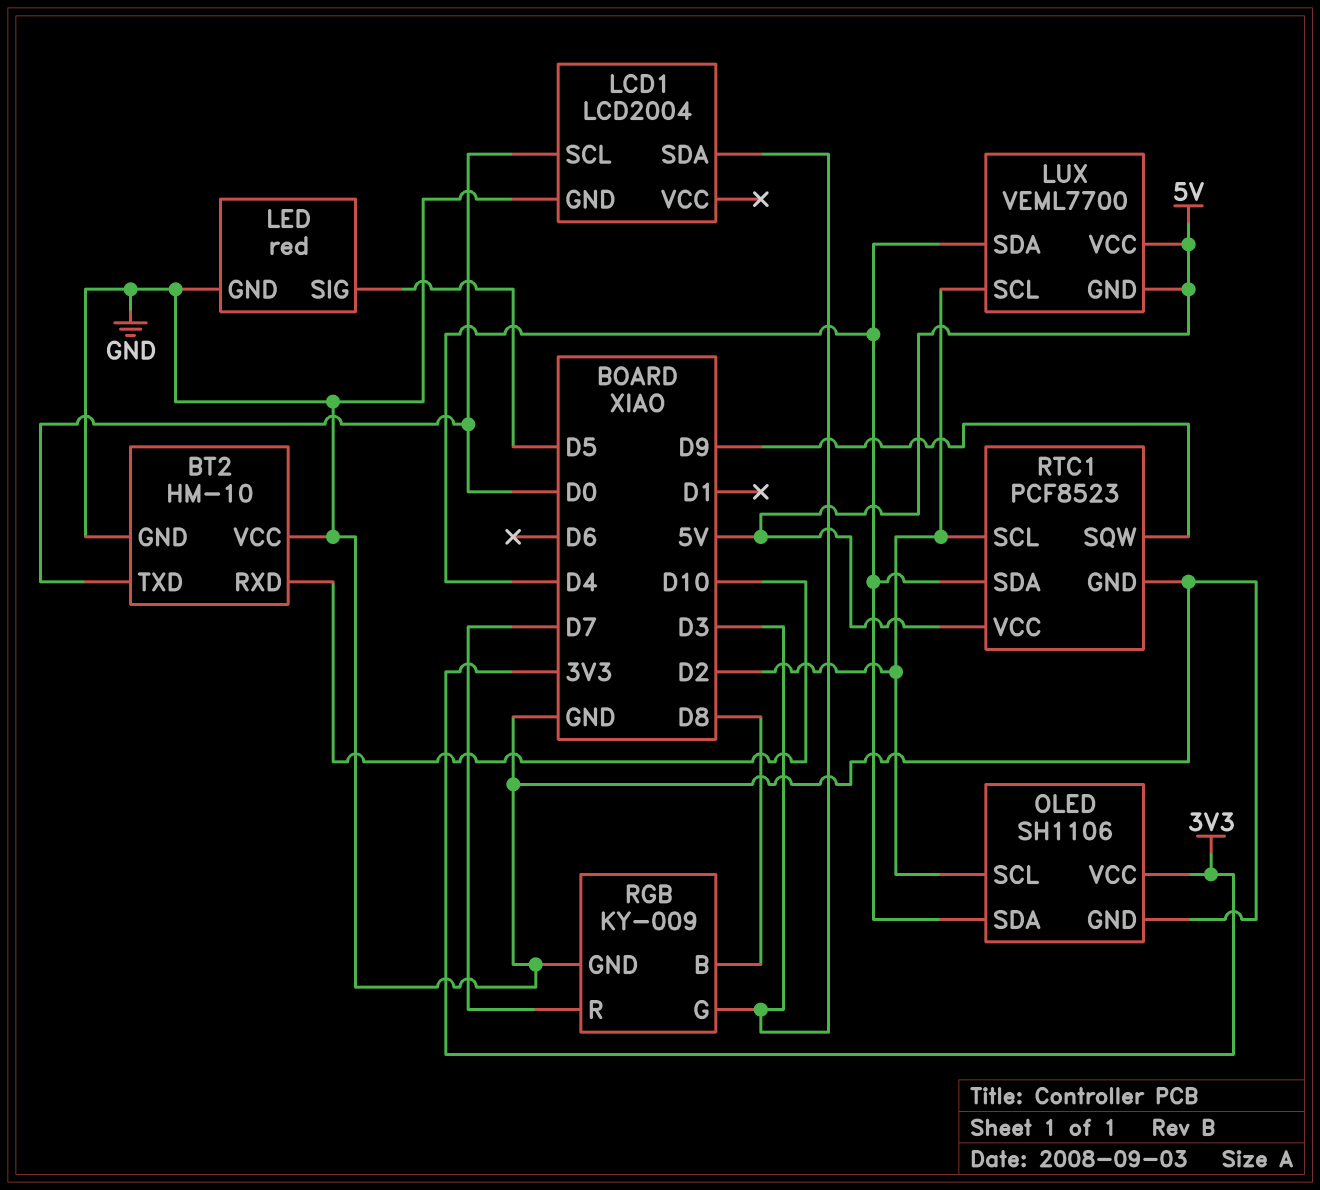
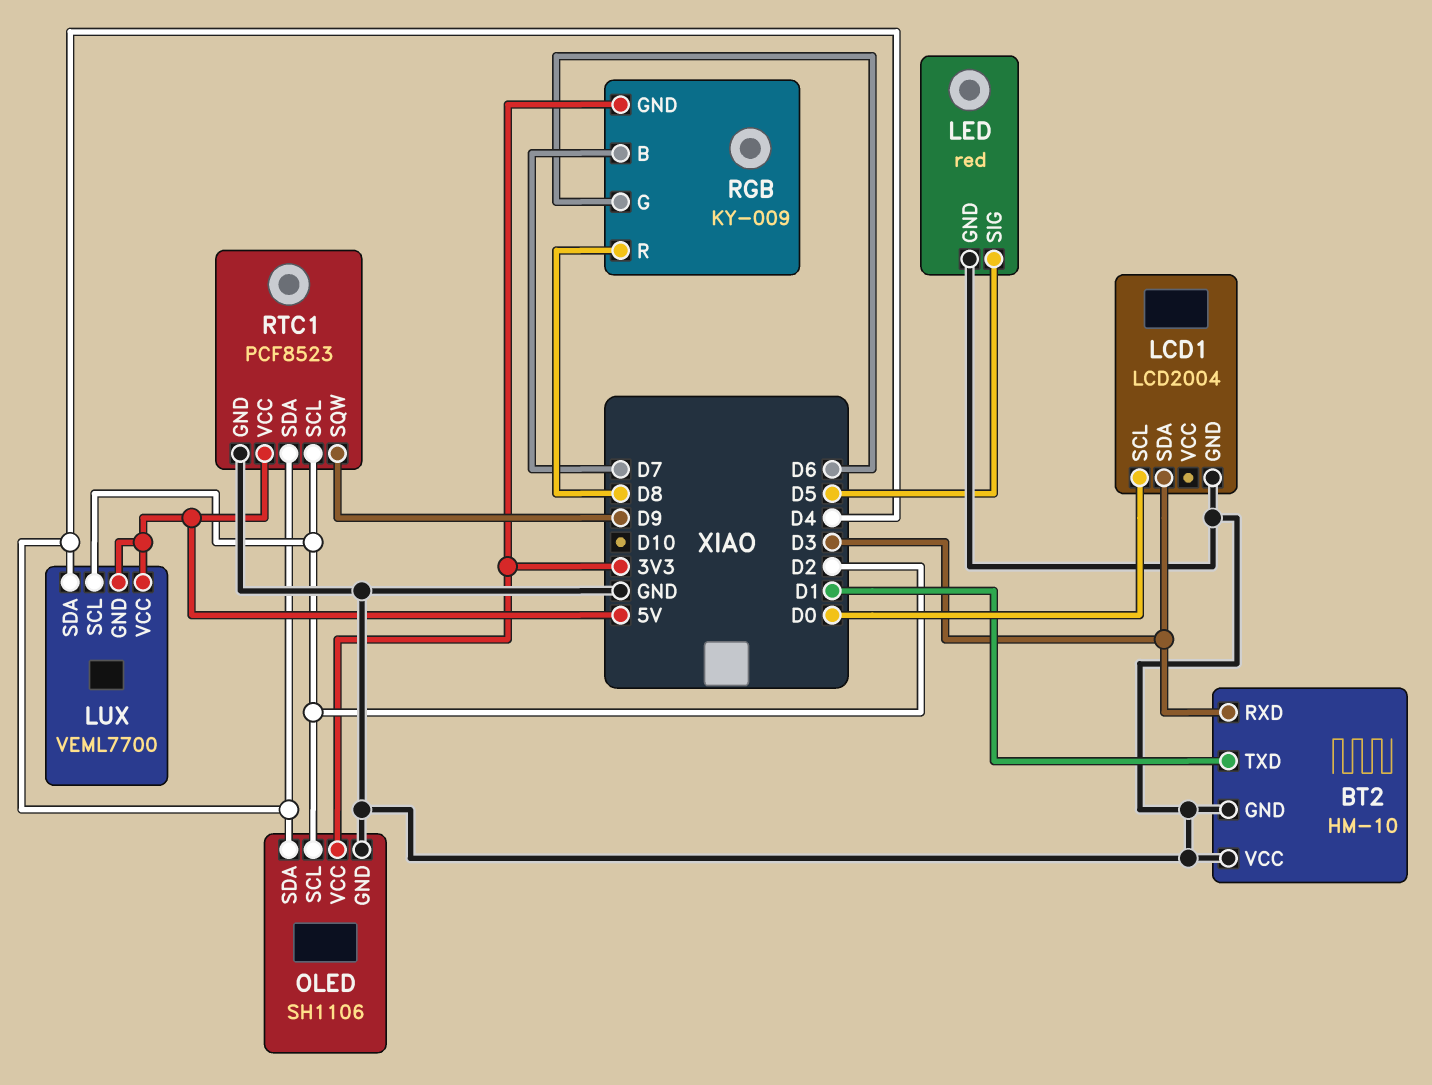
BT2 pin RXD: D10 -> D3
BT2 pin TXD: D0 -> D1
RGB pin B: D8 -> D7
RGB pin G: D3 -> D6
RGB pin GND: GND -> 3V3
RGB pin R: D7 -> D8

